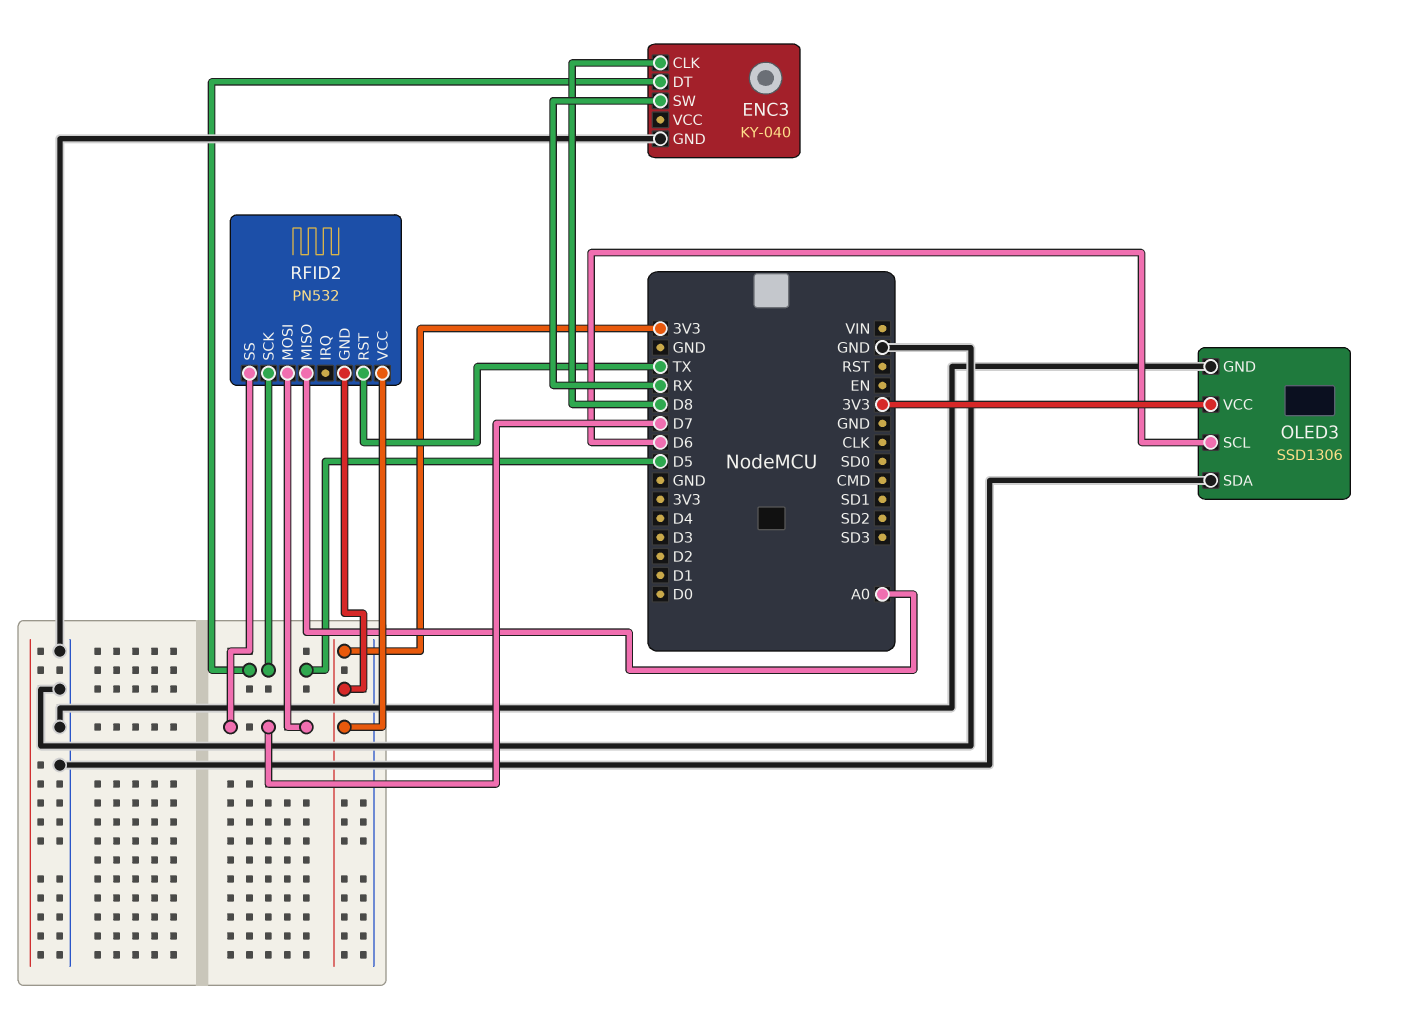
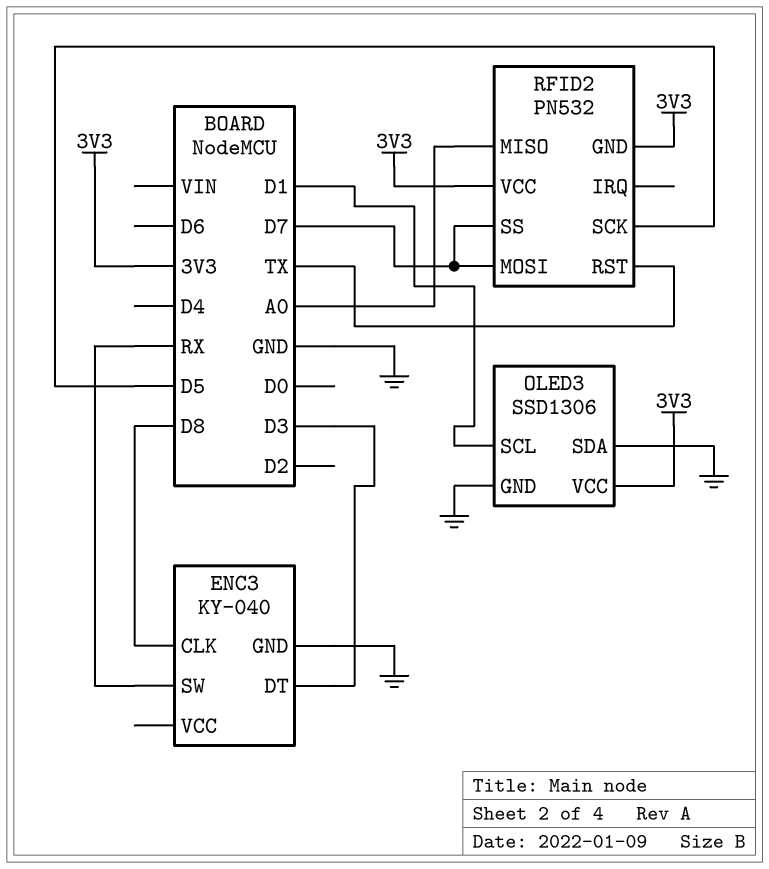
ENC3 pin DT: D5 -> D3
OLED3 pin SCL: D6 -> D1

